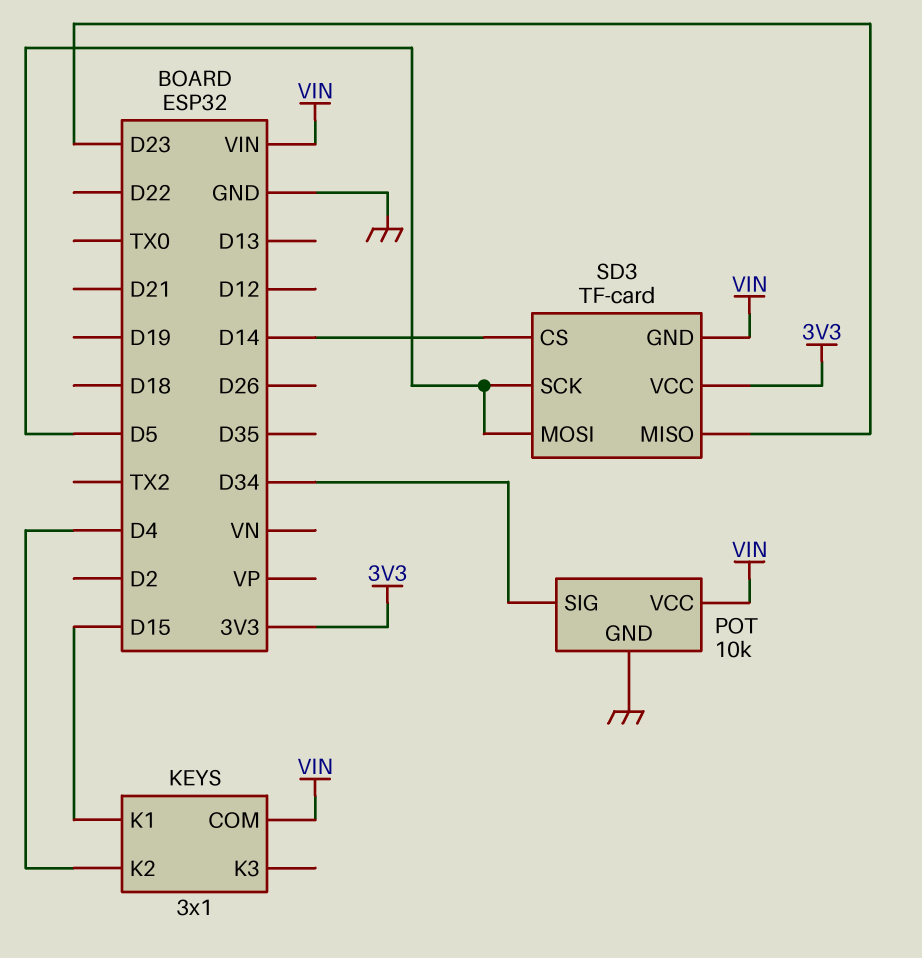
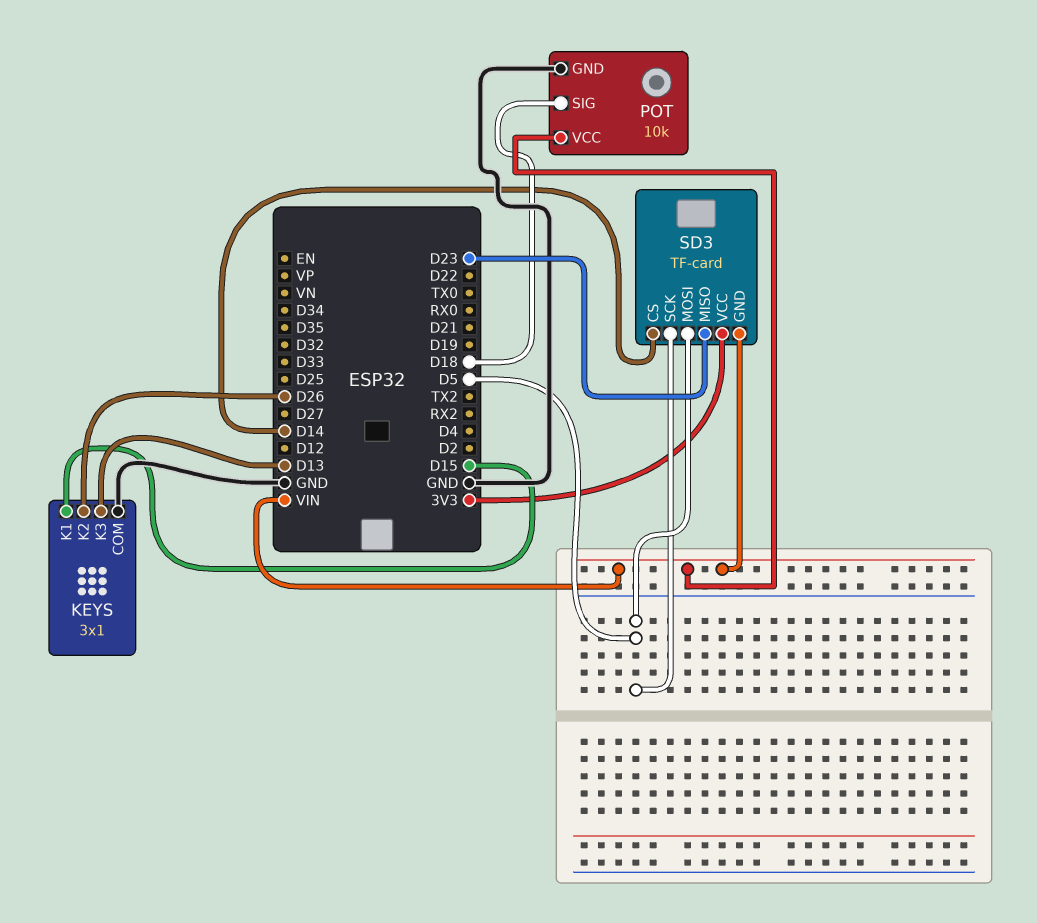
KEYS pin COM: VIN -> GND
KEYS pin K2: D4 -> D26
KEYS pin K3: none -> D13
POT pin SIG: D34 -> D18

